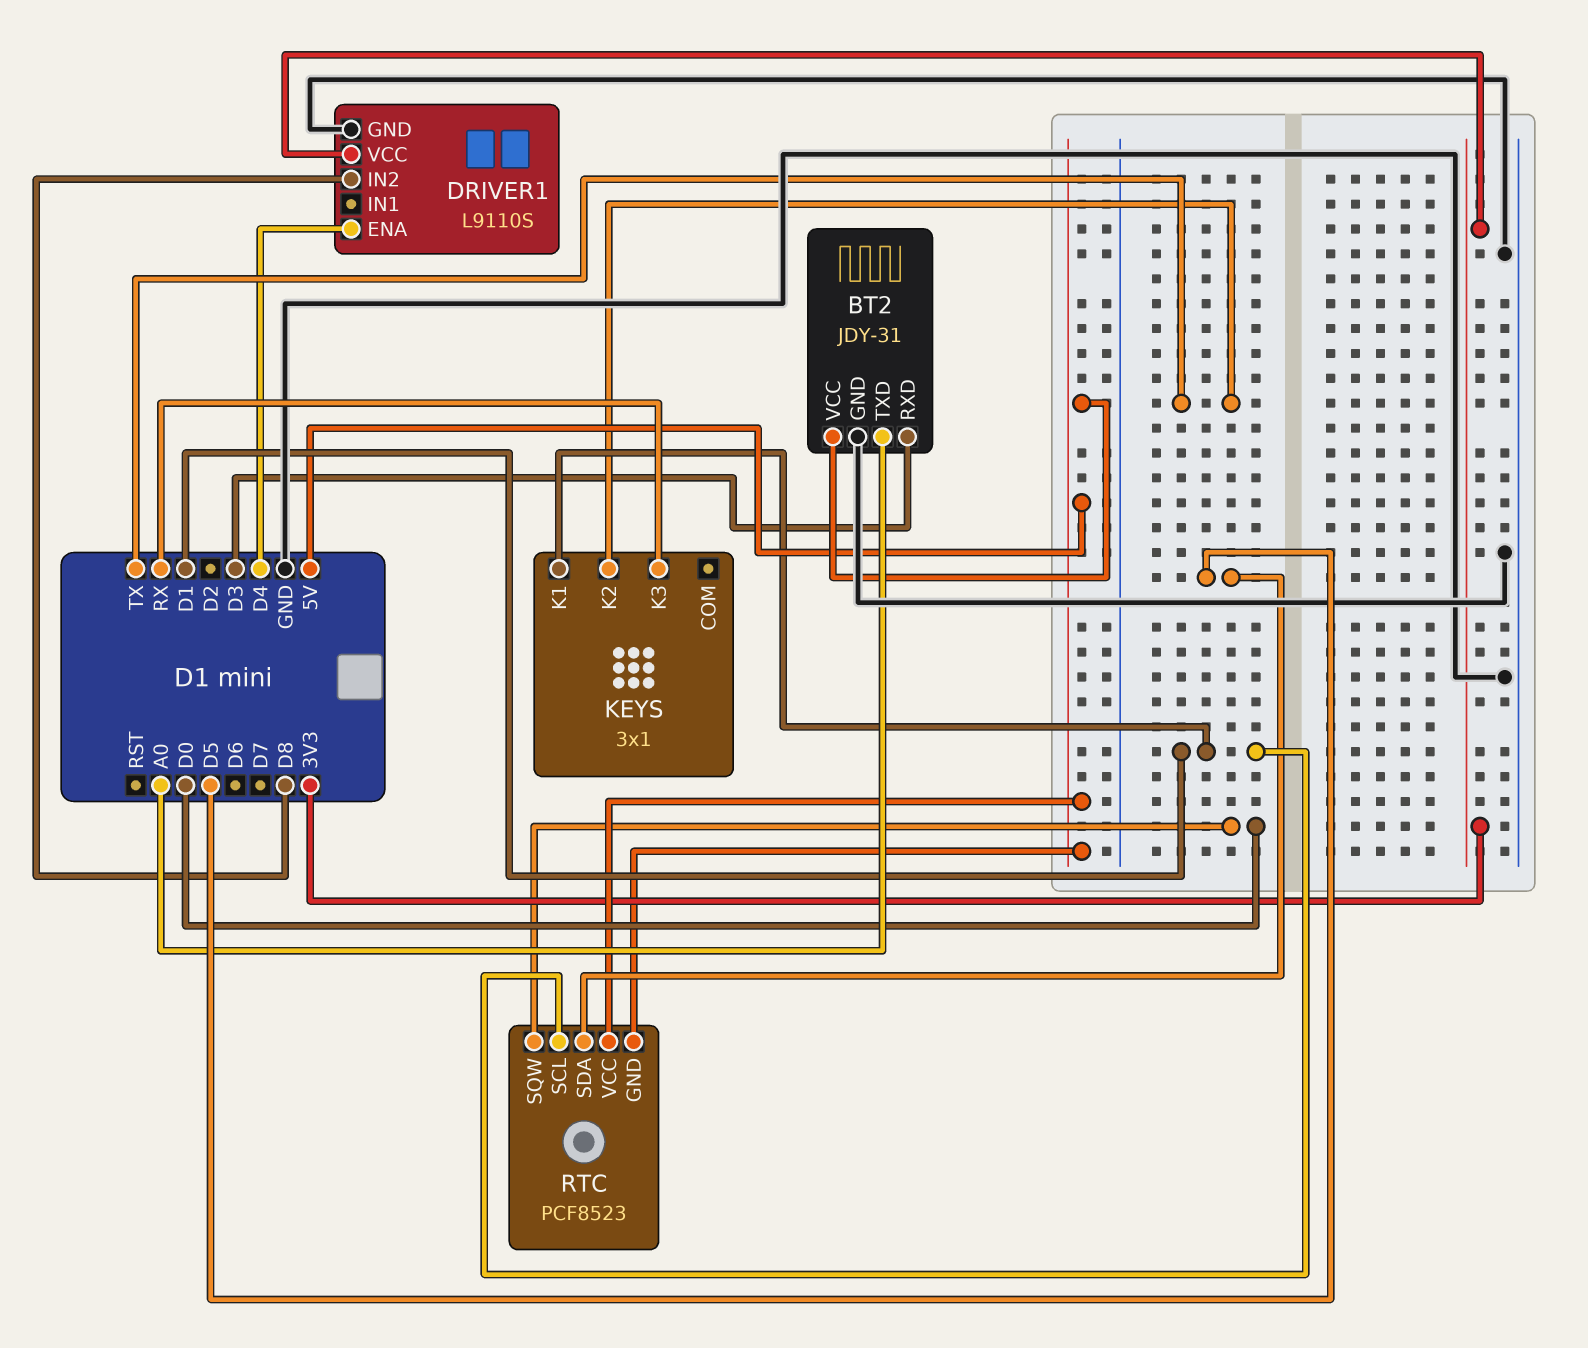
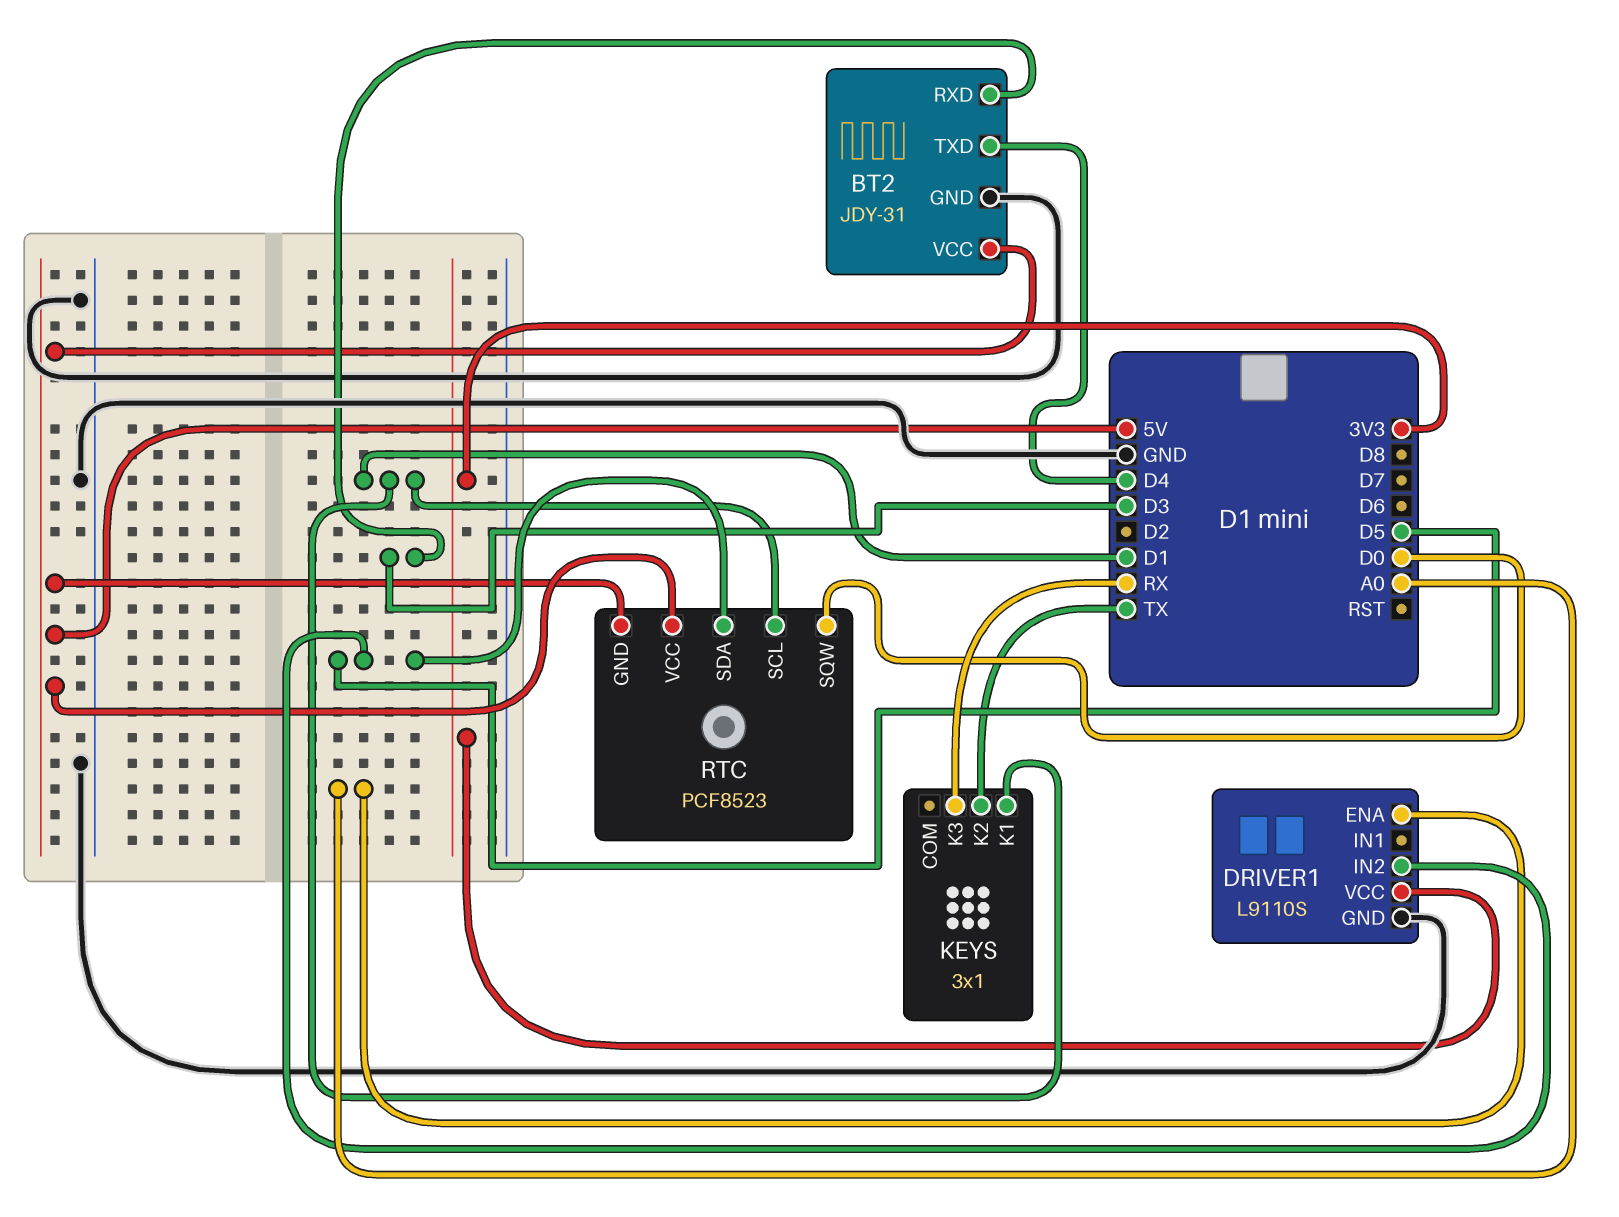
BT2 pin TXD: A0 -> D4
DRIVER1 pin ENA: D4 -> A0
DRIVER1 pin IN2: D8 -> D5

